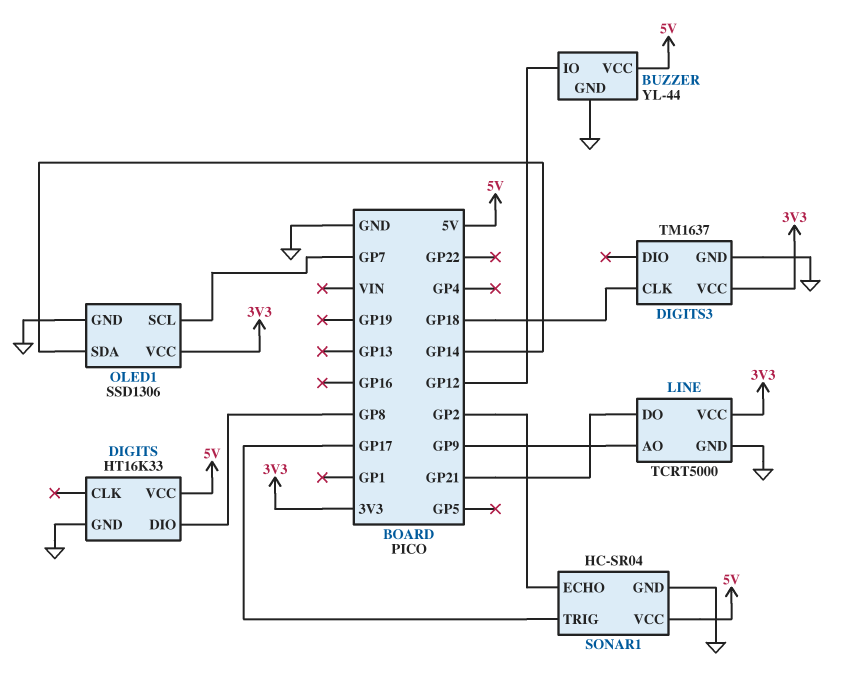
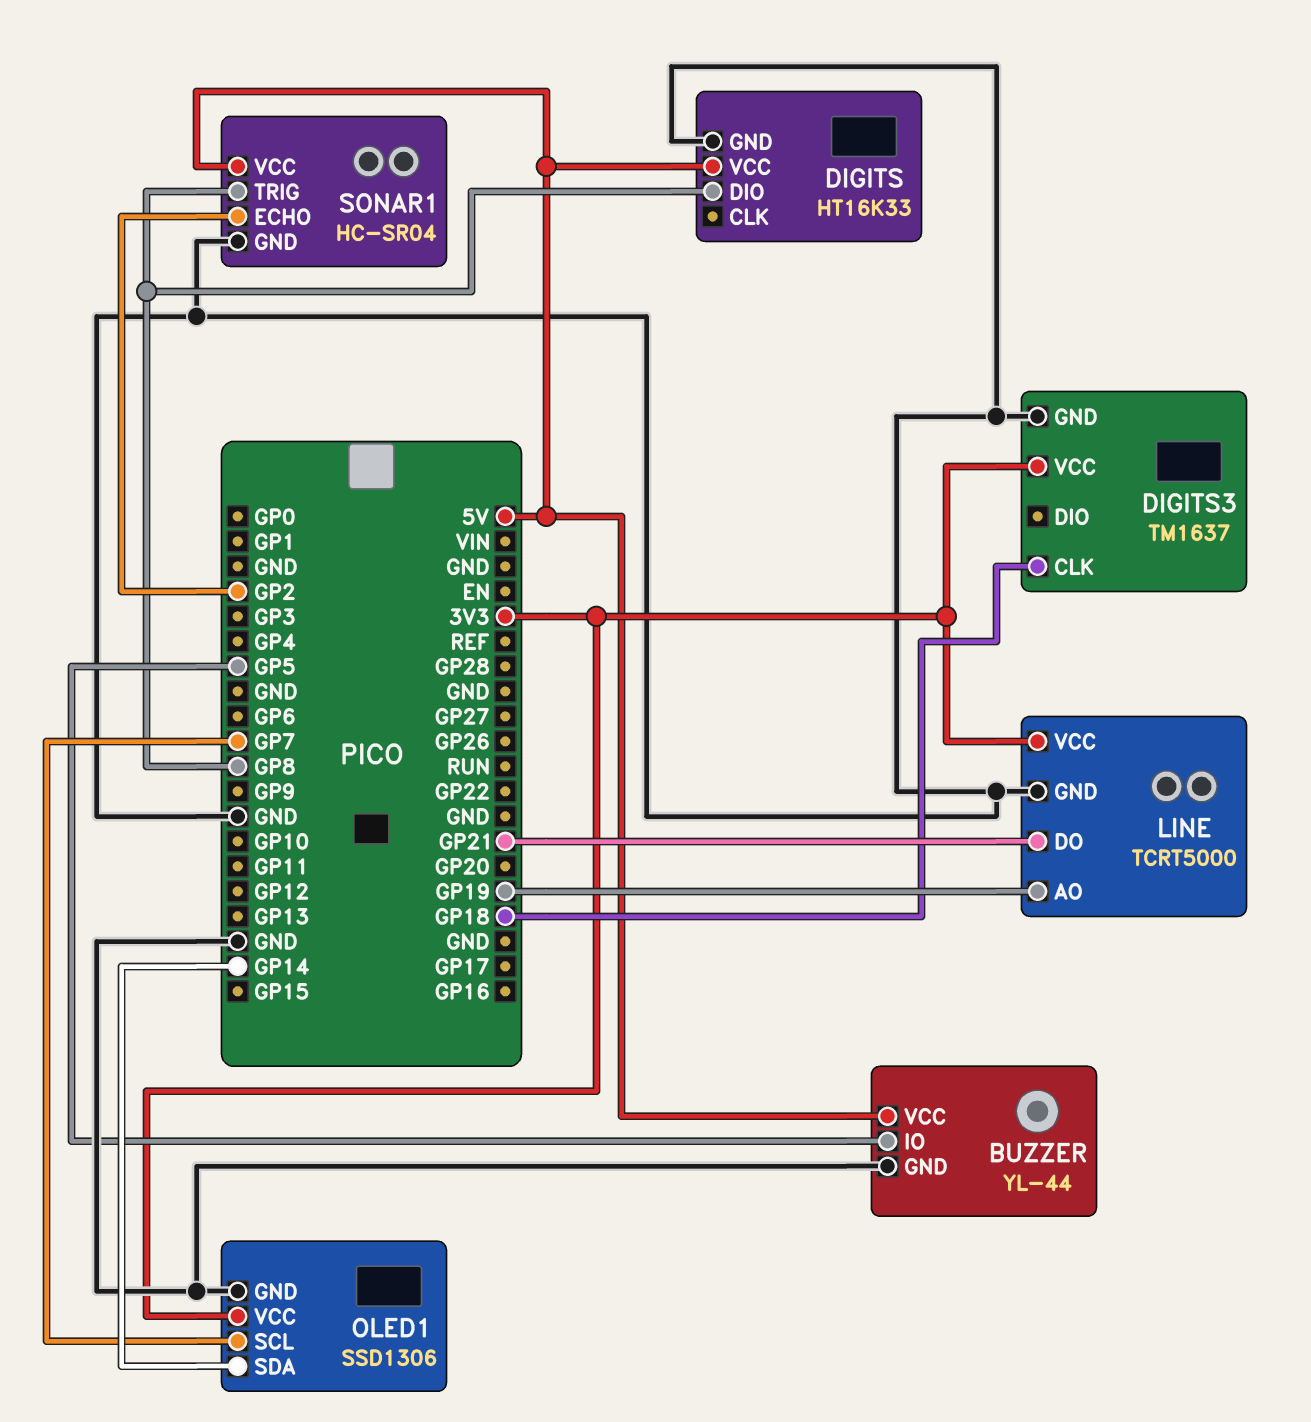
BUZZER pin IO: GP12 -> GP5
LINE pin AO: GP9 -> GP19
SONAR1 pin TRIG: GP17 -> GP8

